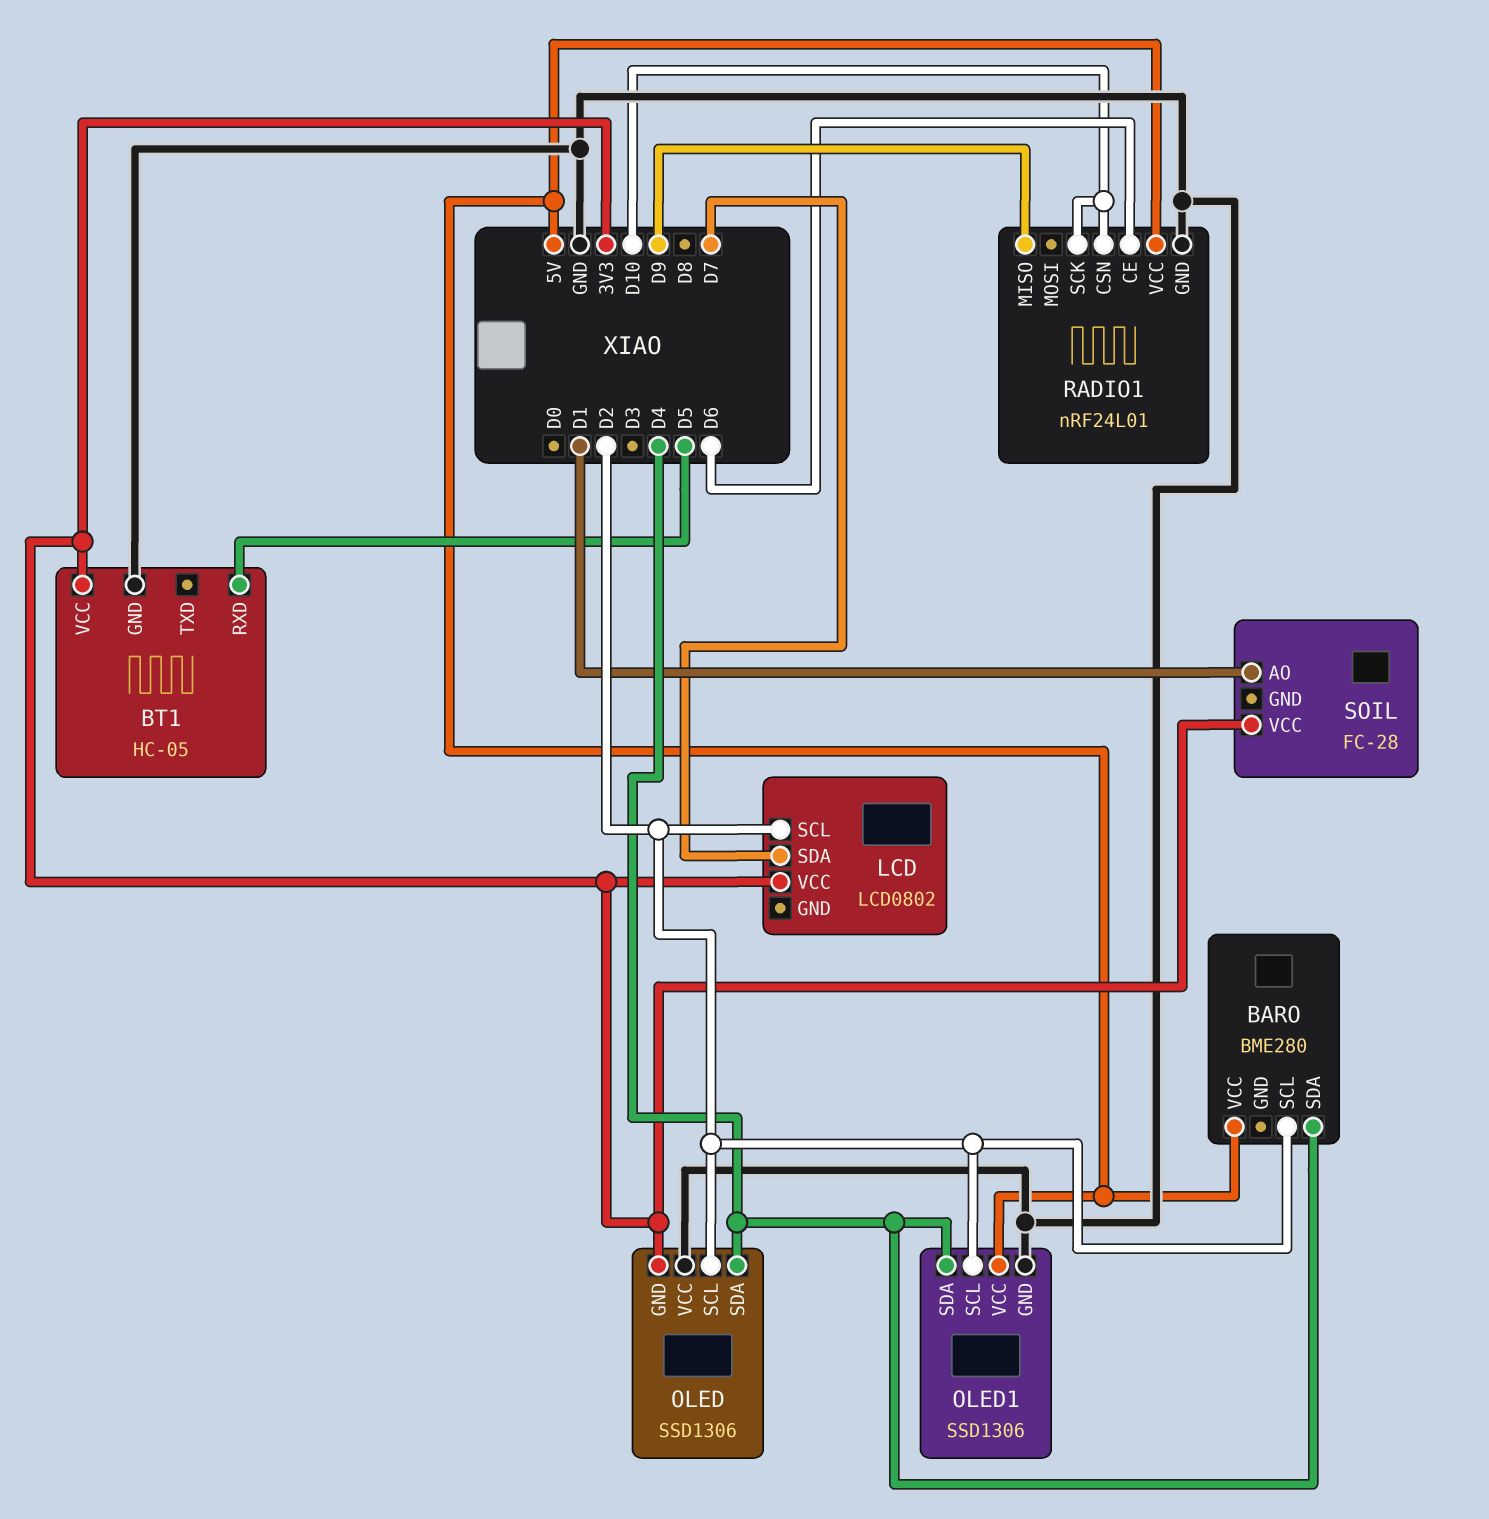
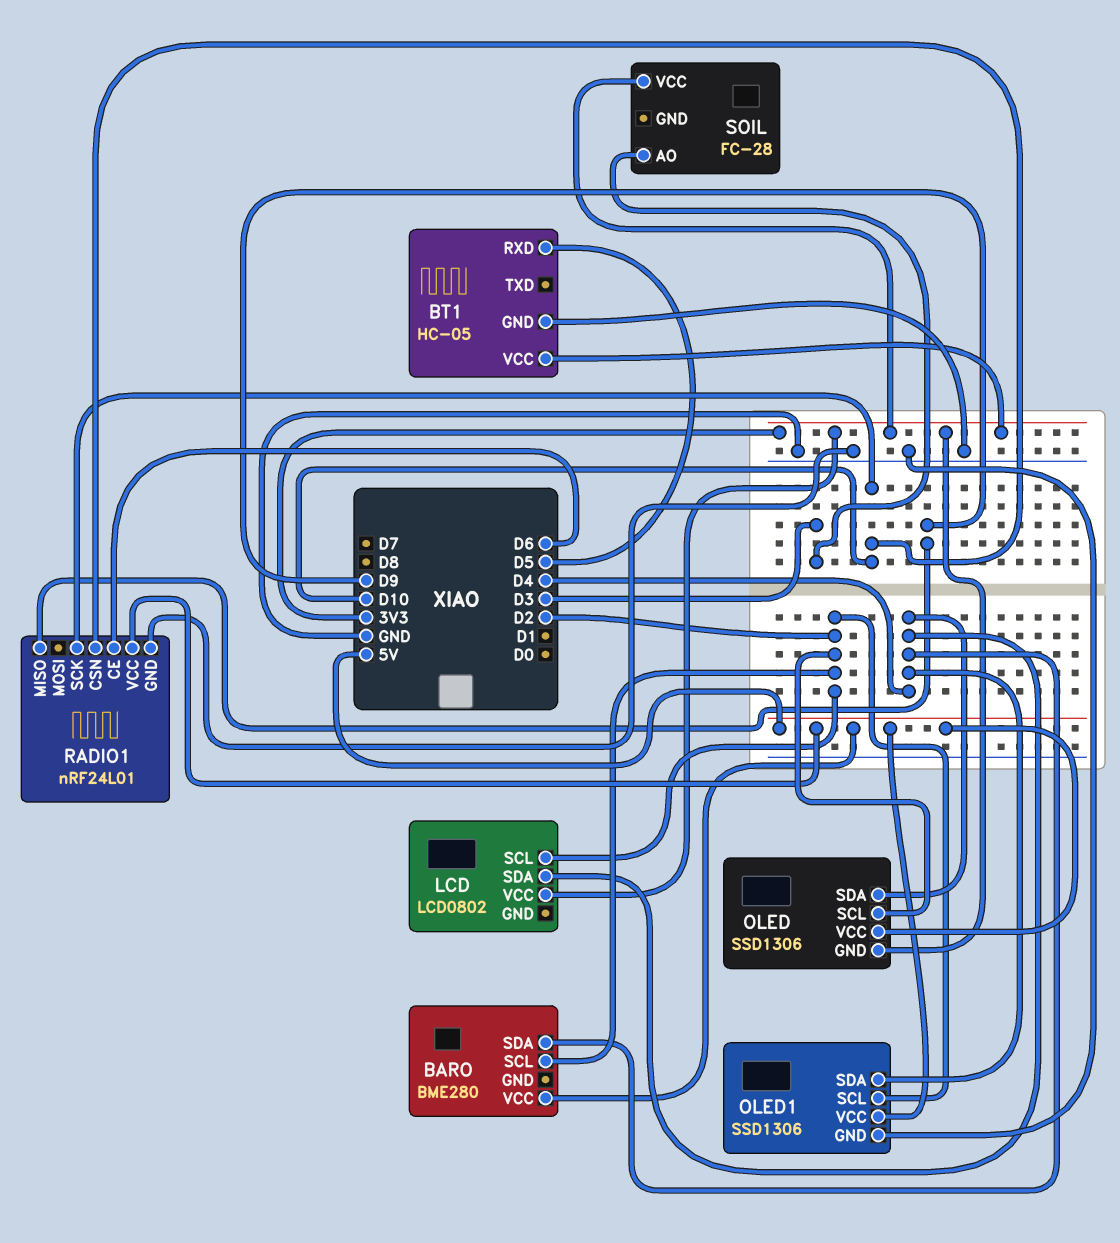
LCD pin SDA: D7 -> D4
OLED pin VCC: GND -> 5V
SOIL pin AO: D1 -> D3

